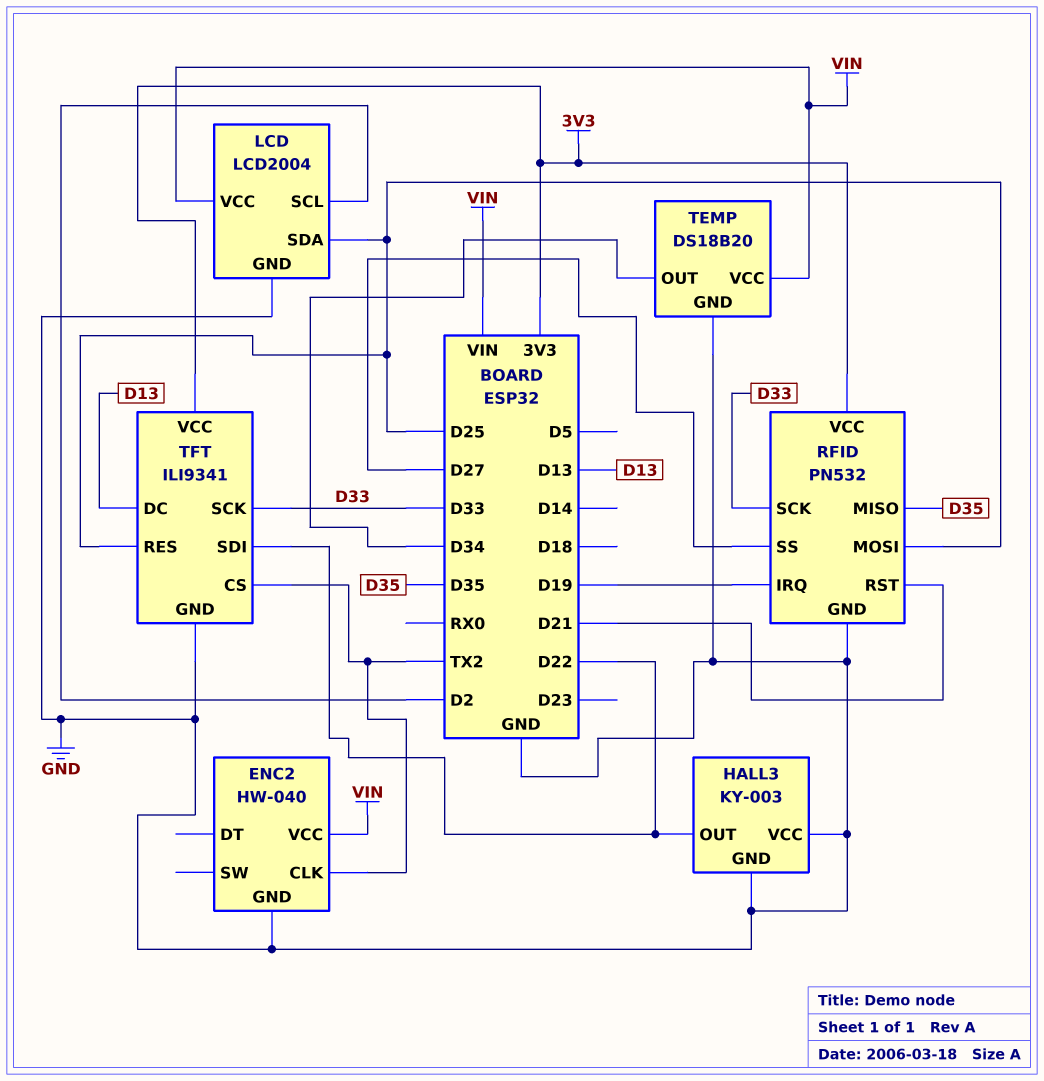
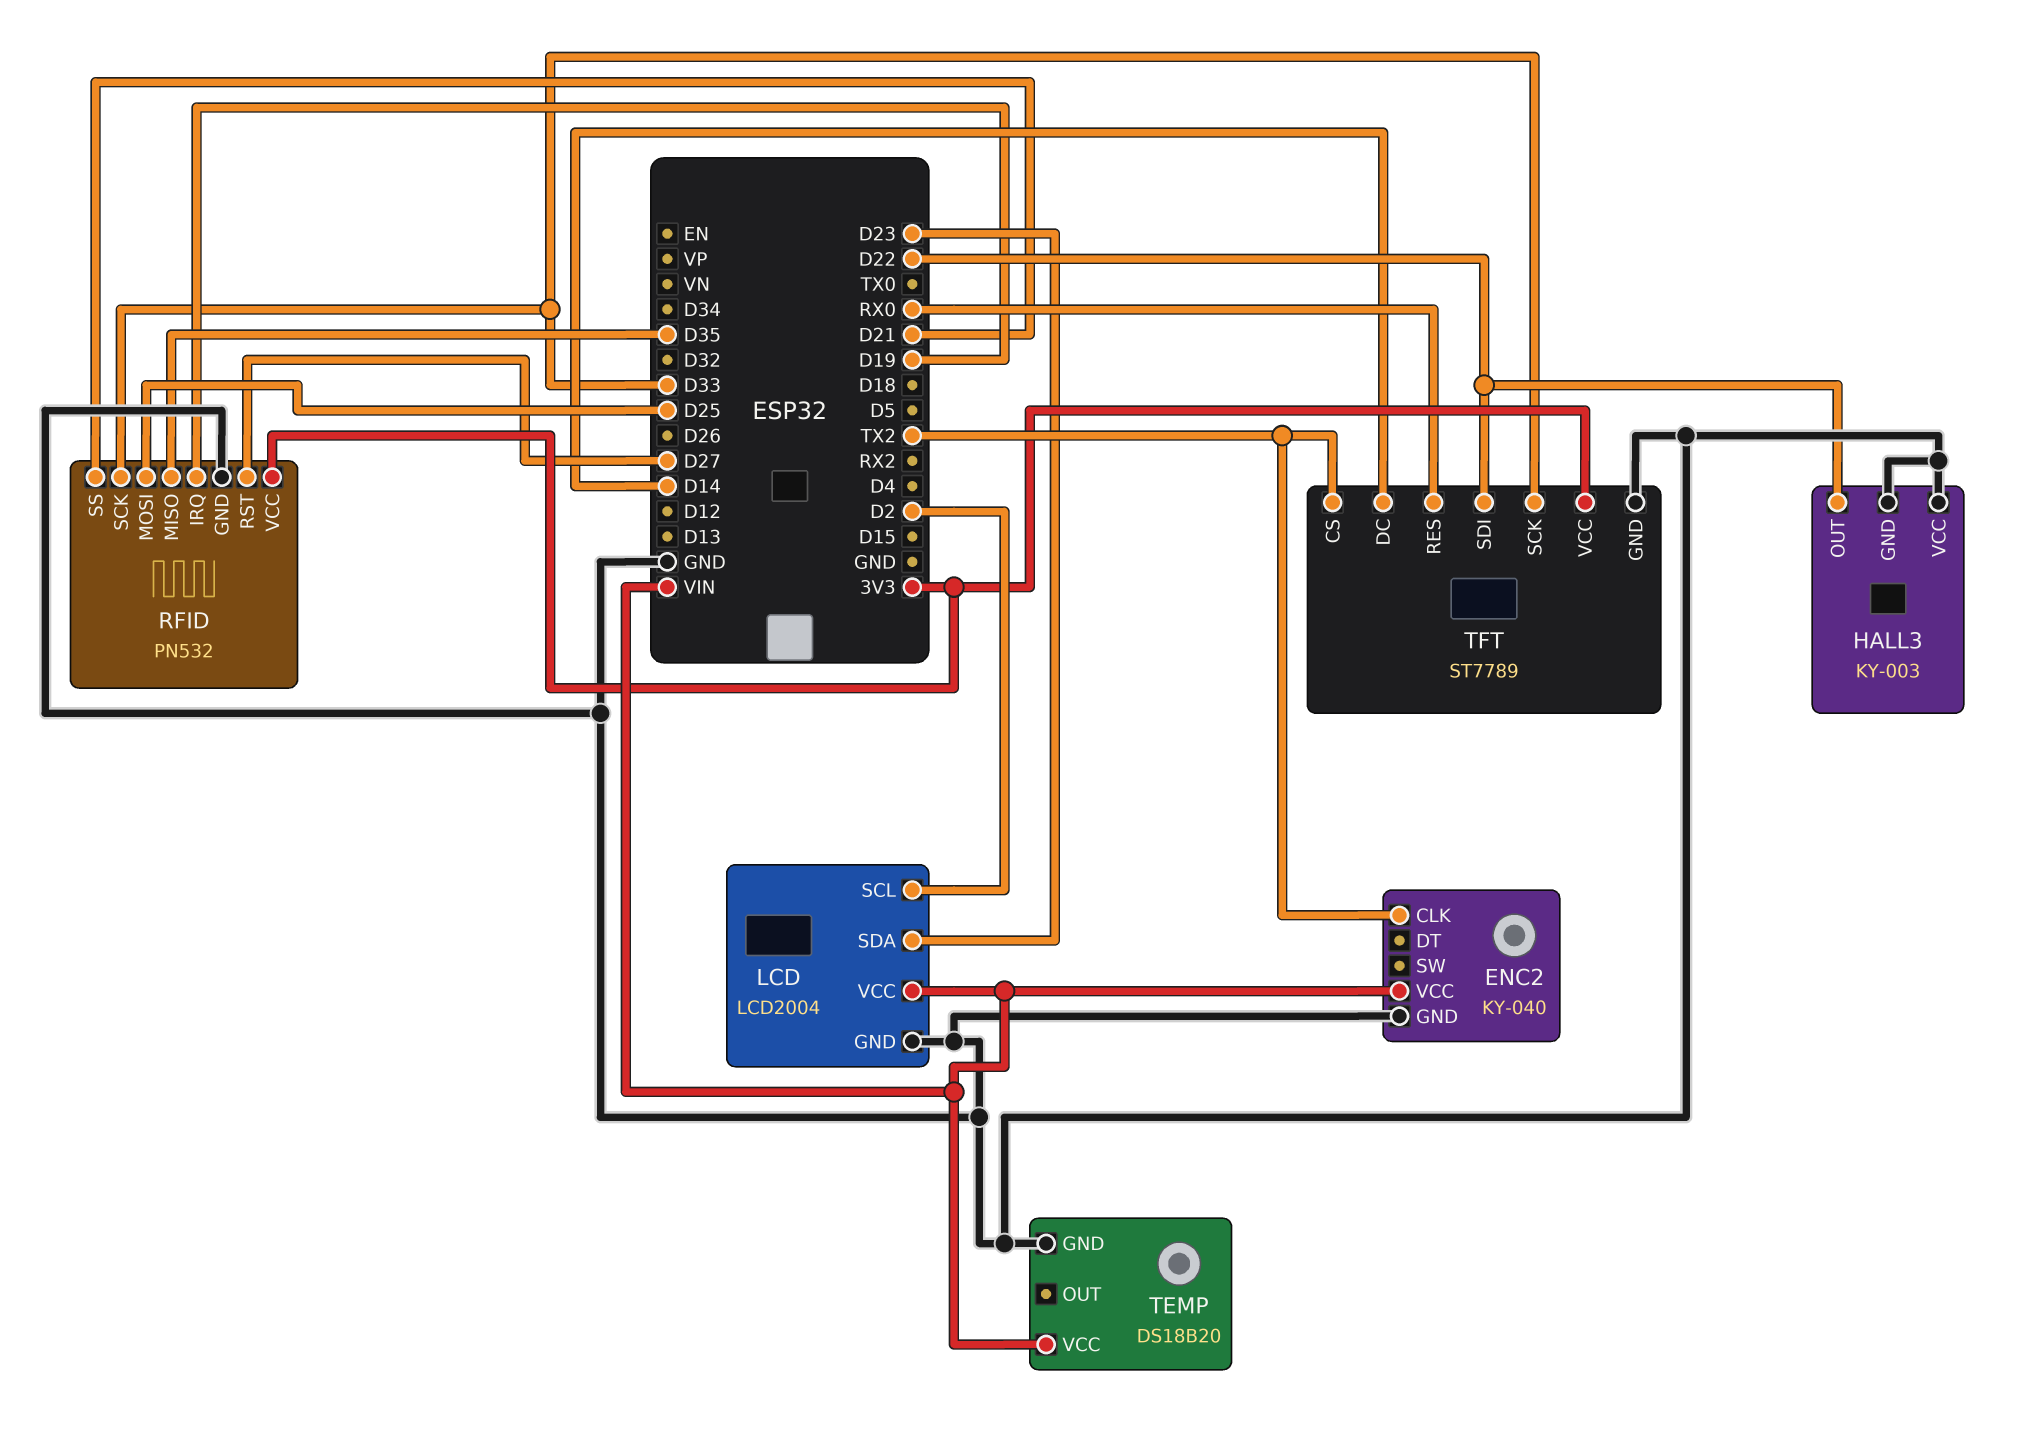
ENC2: HW-040 -> KY-040
LCD pin SDA: D25 -> D23
RFID pin RST: D21 -> D27
RFID pin SS: D27 -> D21
TEMP pin OUT: D34 -> none
TFT: ILI9341 -> ST7789
TFT pin DC: D13 -> D14
TFT pin RES: D25 -> RX0

